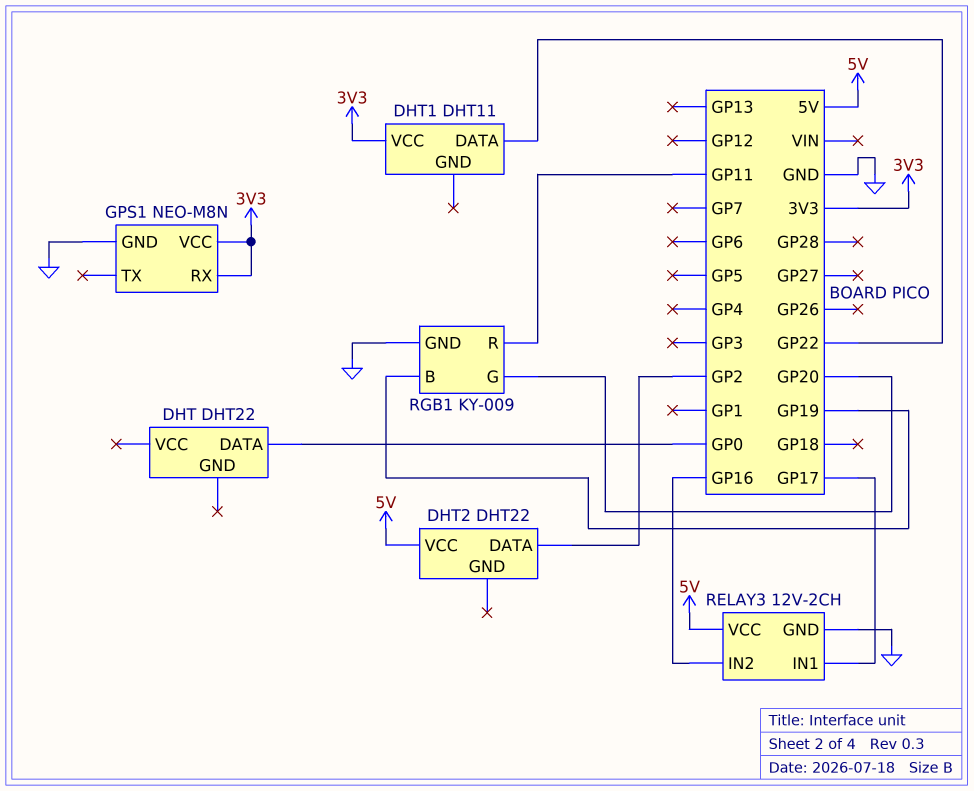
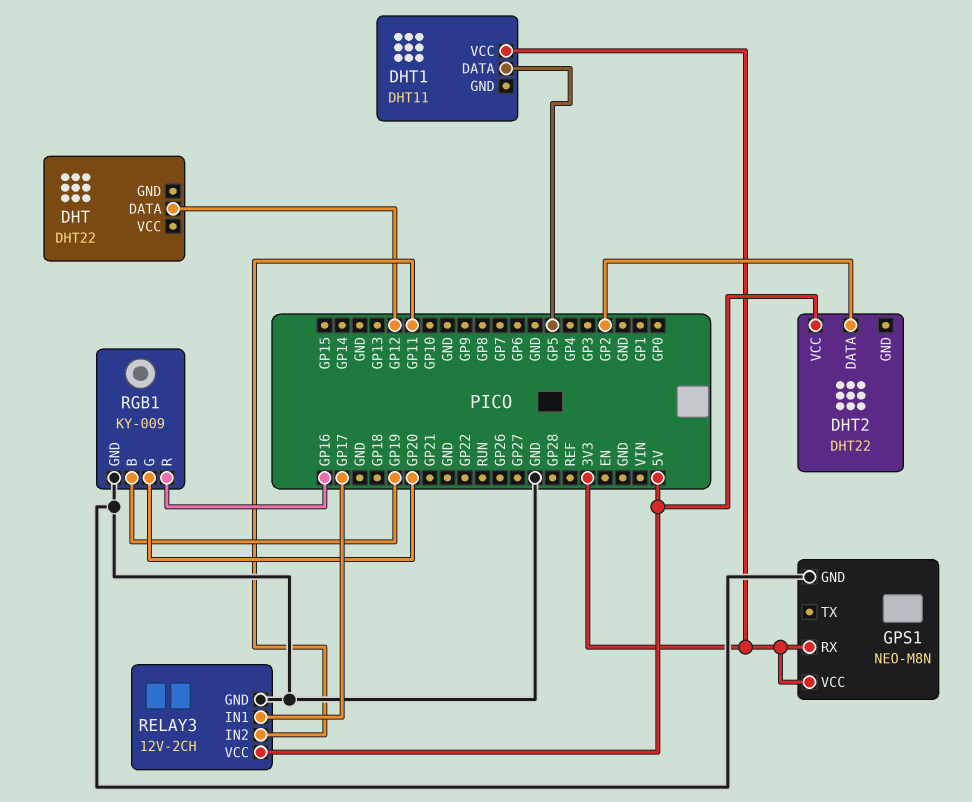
DHT pin DATA: GP0 -> GP12
DHT1 pin DATA: GP22 -> GP5
RELAY3 pin IN2: GP16 -> GP11
RGB1 pin R: GP11 -> GP16

